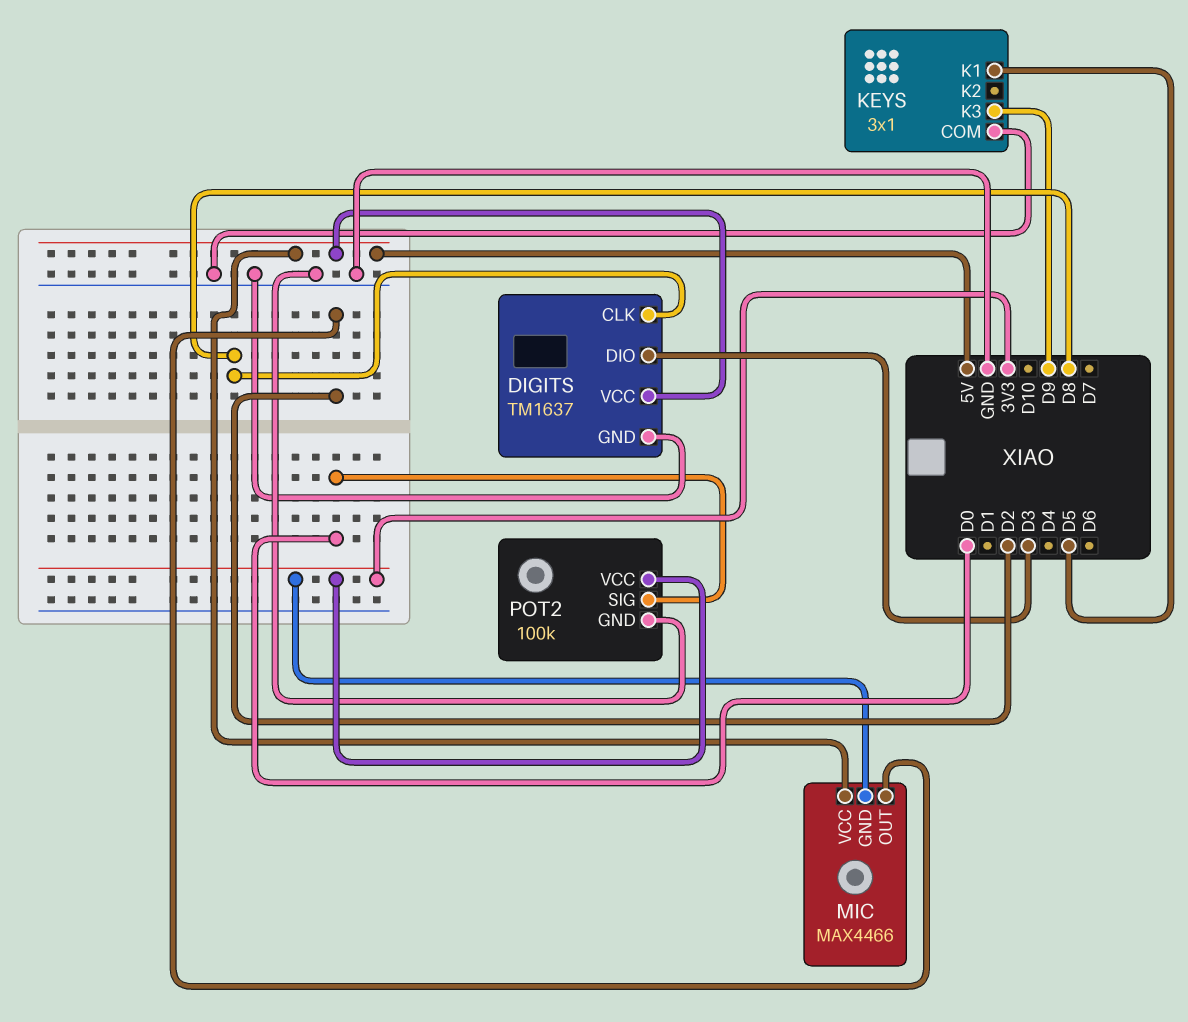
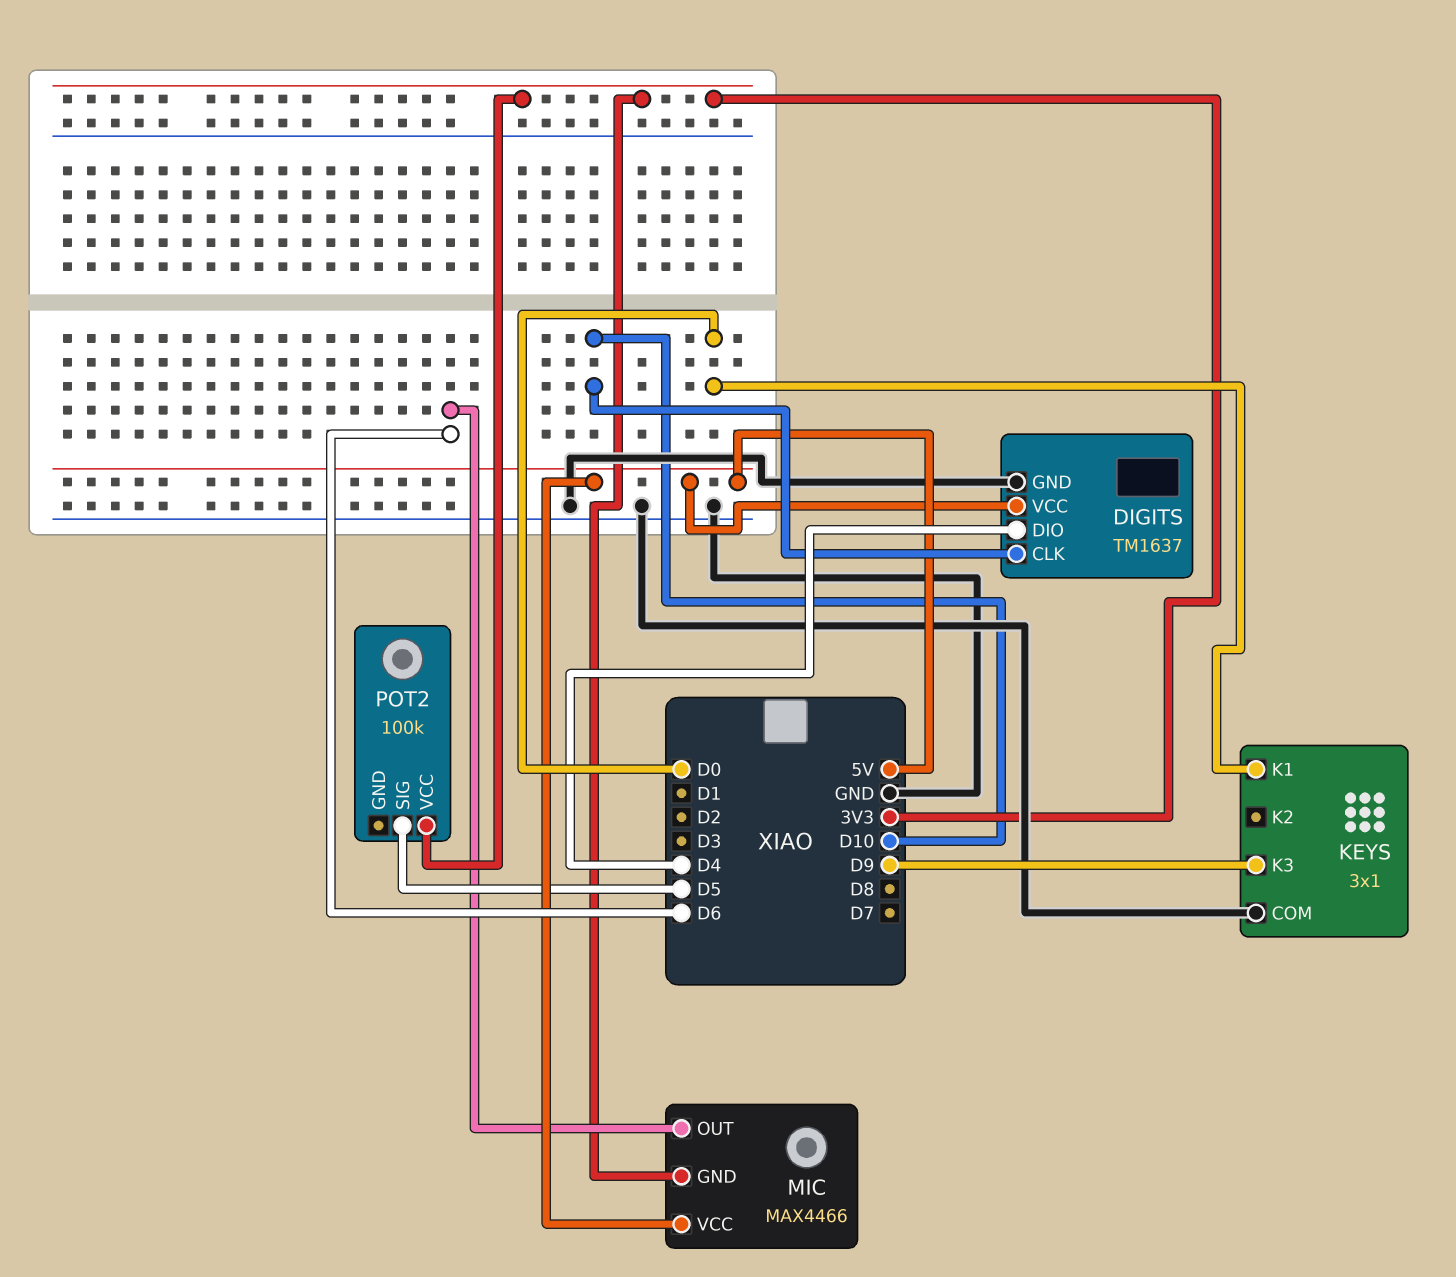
DIGITS pin CLK: D8 -> D10
DIGITS pin DIO: D3 -> D4
KEYS pin K1: D5 -> D0
MIC pin OUT: D2 -> D6
POT2 pin GND: GND -> none
POT2 pin SIG: D0 -> D5

